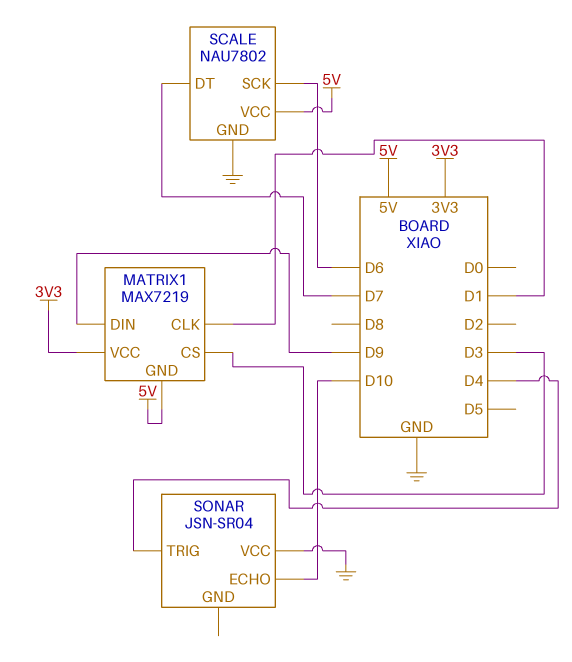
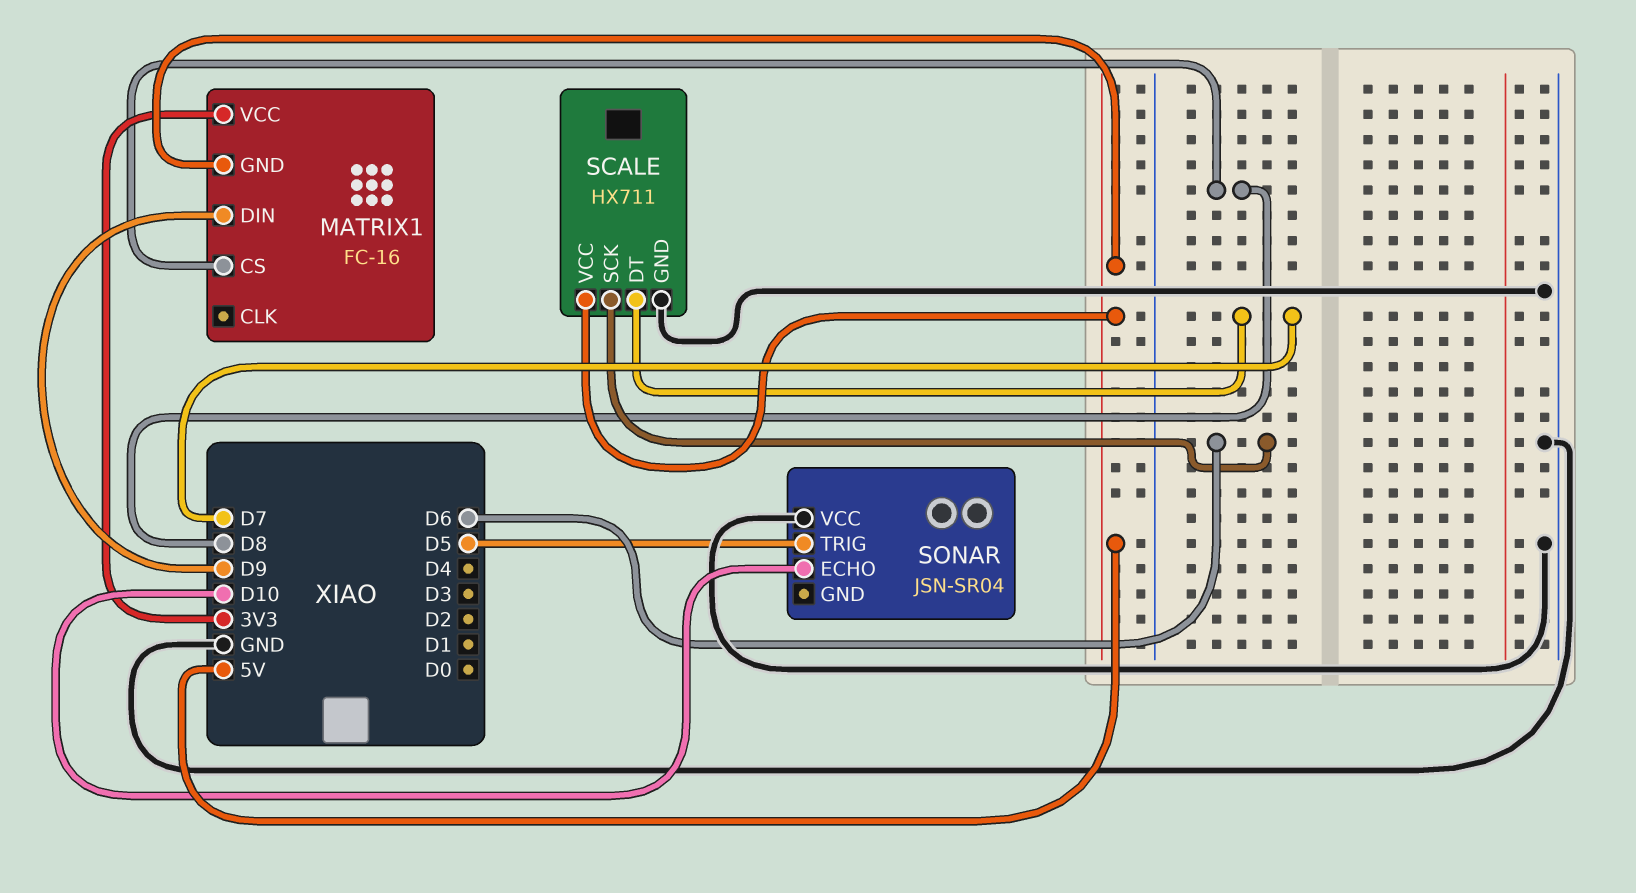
MATRIX1: MAX7219 -> FC-16
MATRIX1 pin CLK: D1 -> none
MATRIX1 pin CS: D3 -> D8
SCALE: NAU7802 -> HX711
SONAR pin TRIG: D4 -> D5

